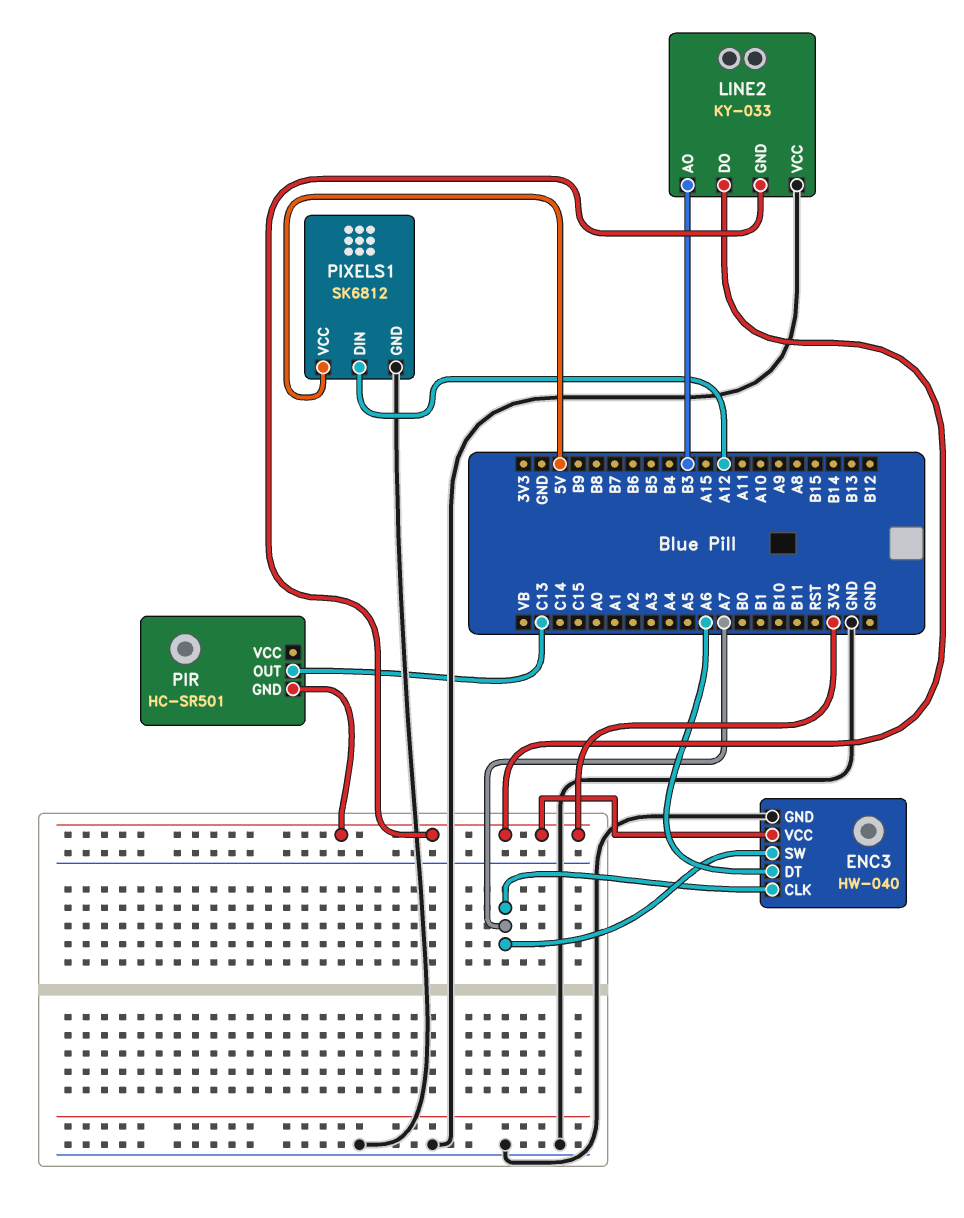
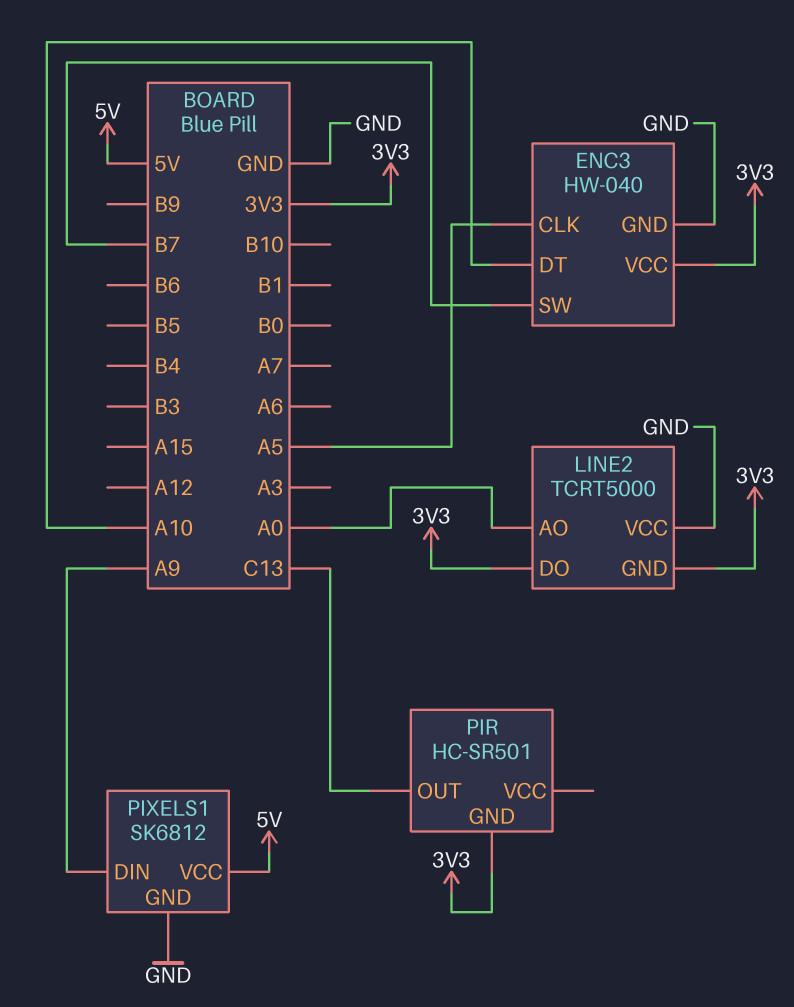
ENC3 pin CLK: A7 -> A5
ENC3 pin DT: A6 -> A10
ENC3 pin SW: A7 -> B7
LINE2: KY-033 -> TCRT5000
LINE2 pin AO: B3 -> A0
PIXELS1 pin DIN: A12 -> A9

